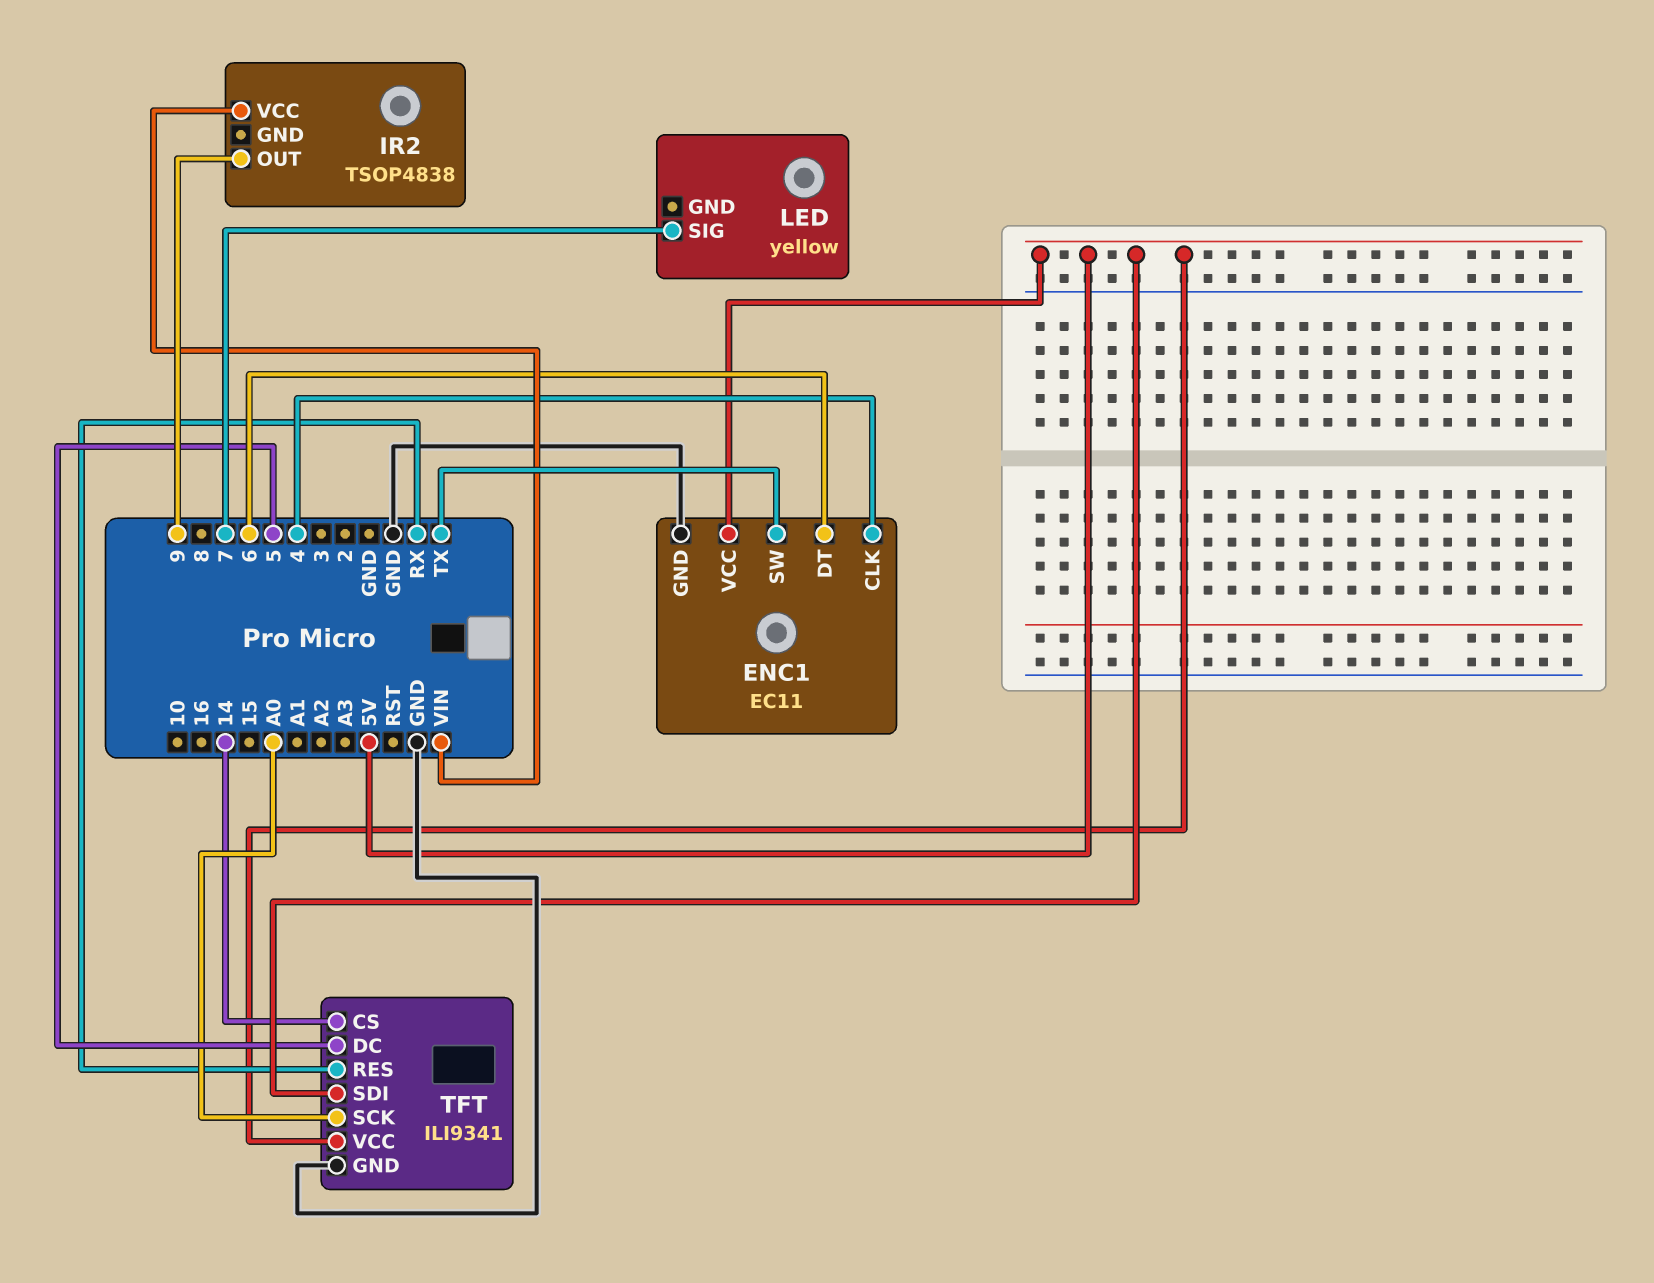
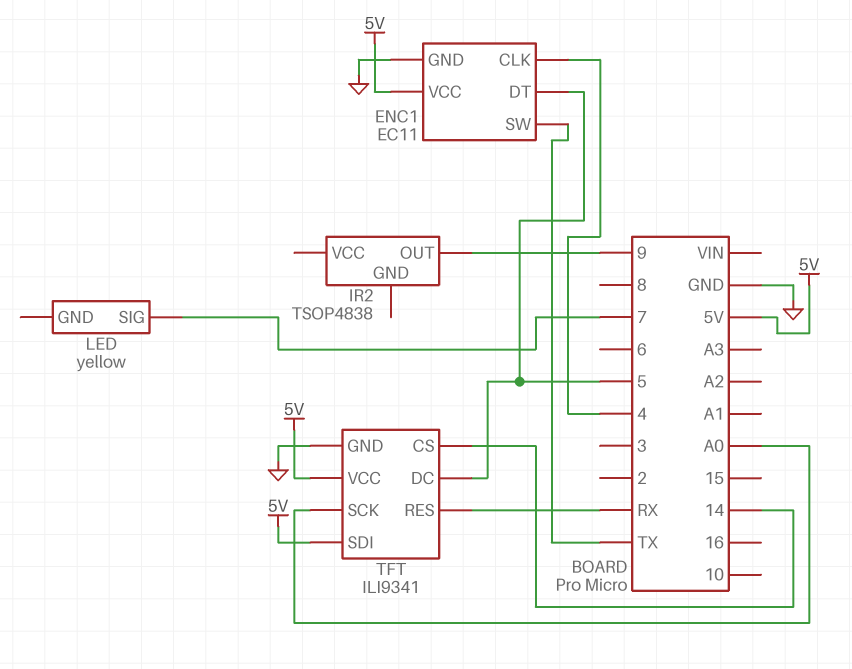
ENC1 pin DT: 6 -> 5
IR2 pin VCC: VIN -> none

